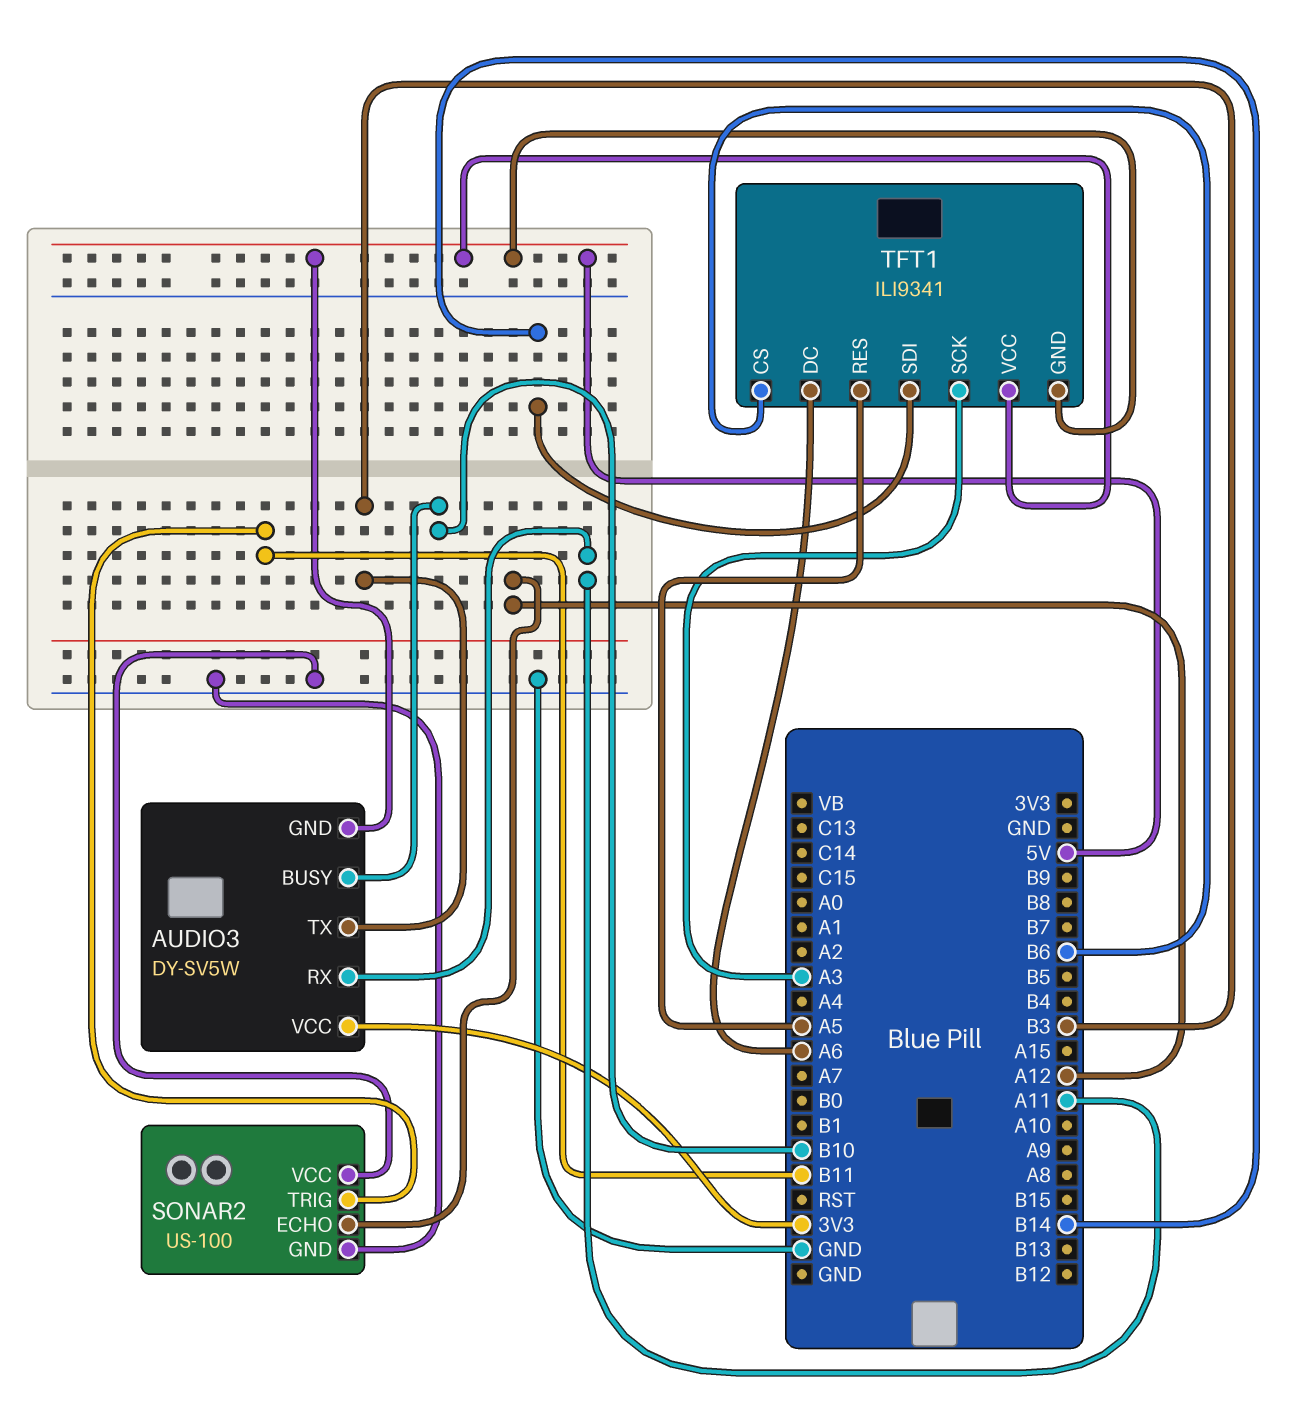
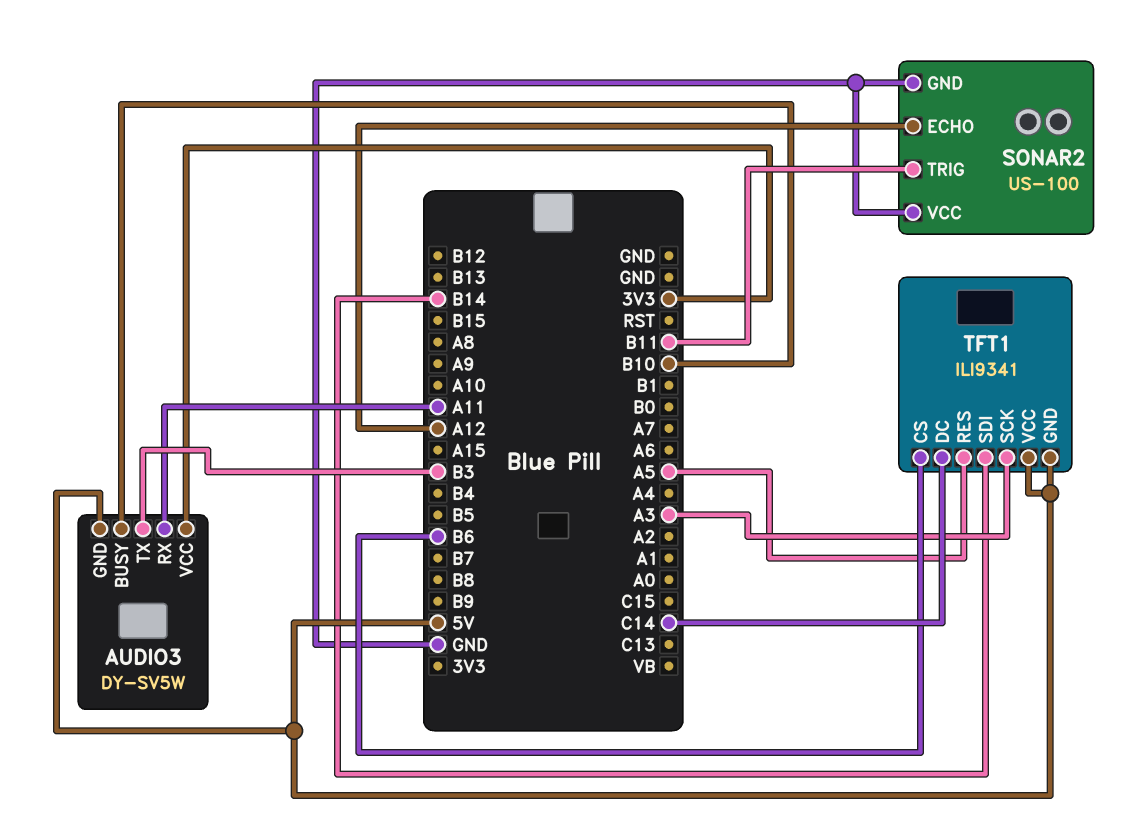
TFT1 pin DC: A6 -> C14

